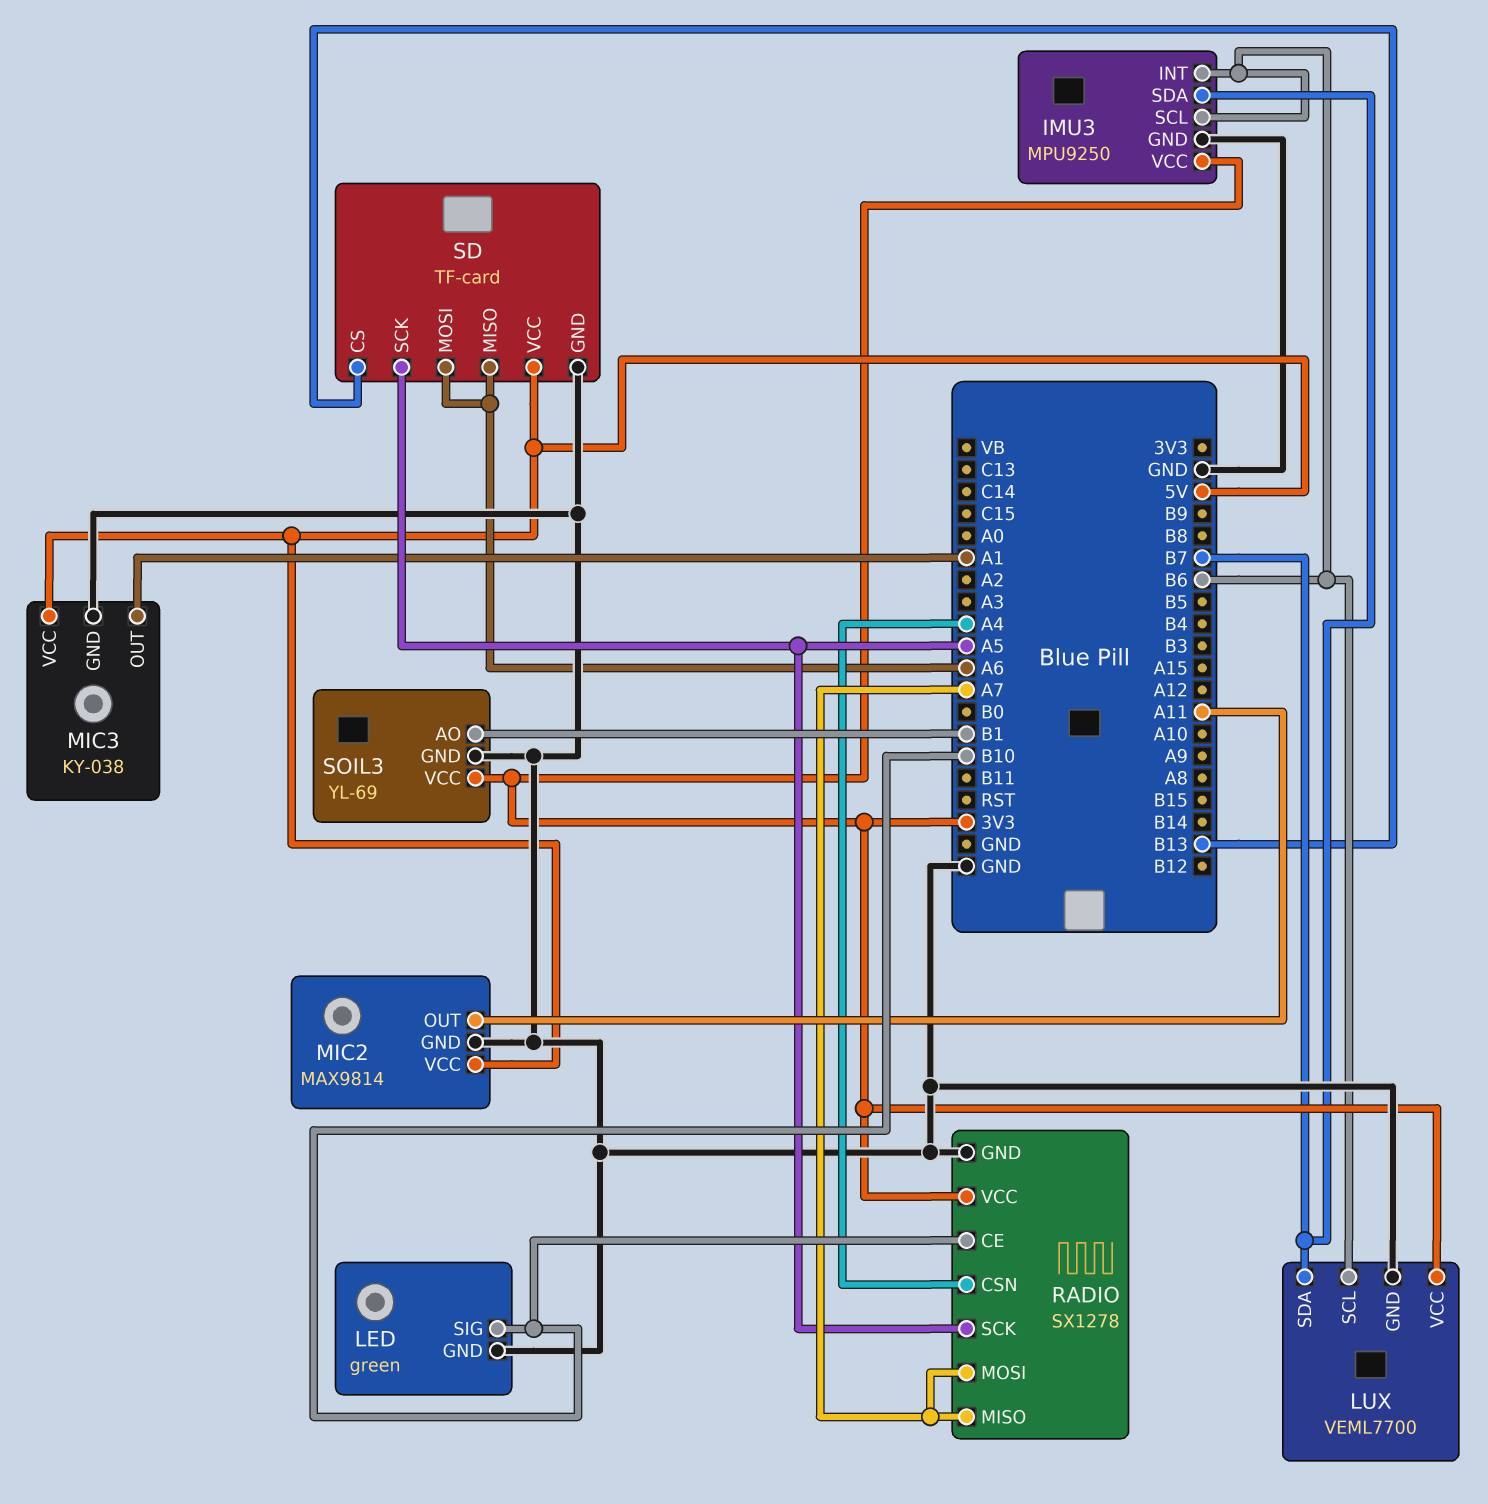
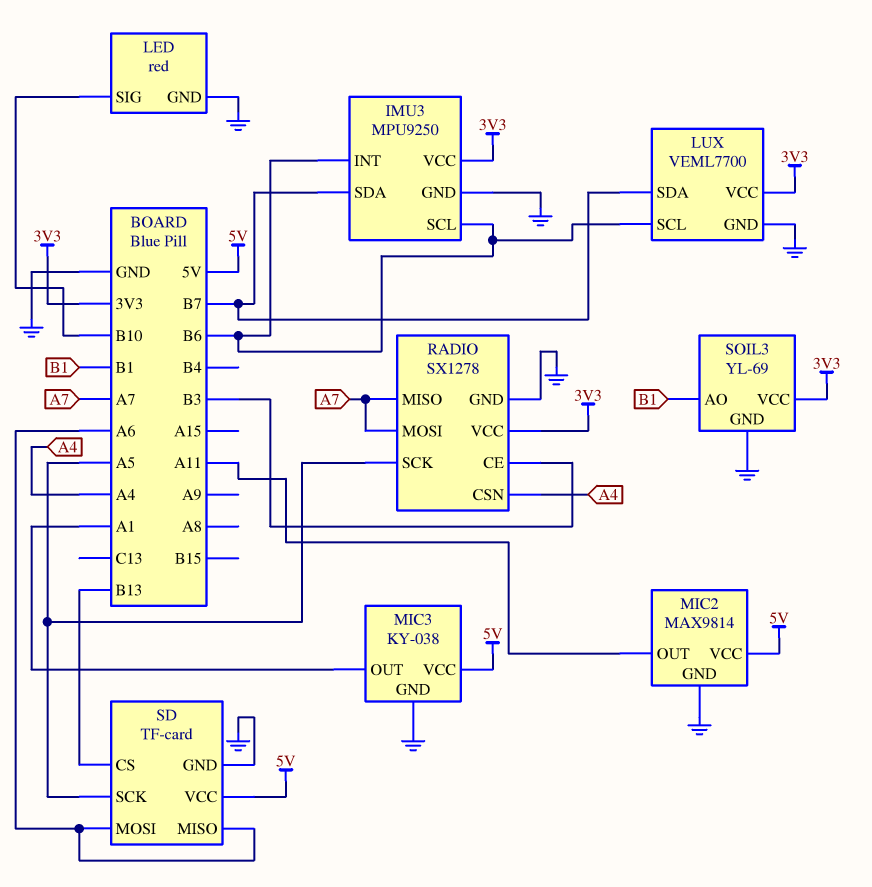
LED: green -> red
RADIO pin CE: B10 -> B3

